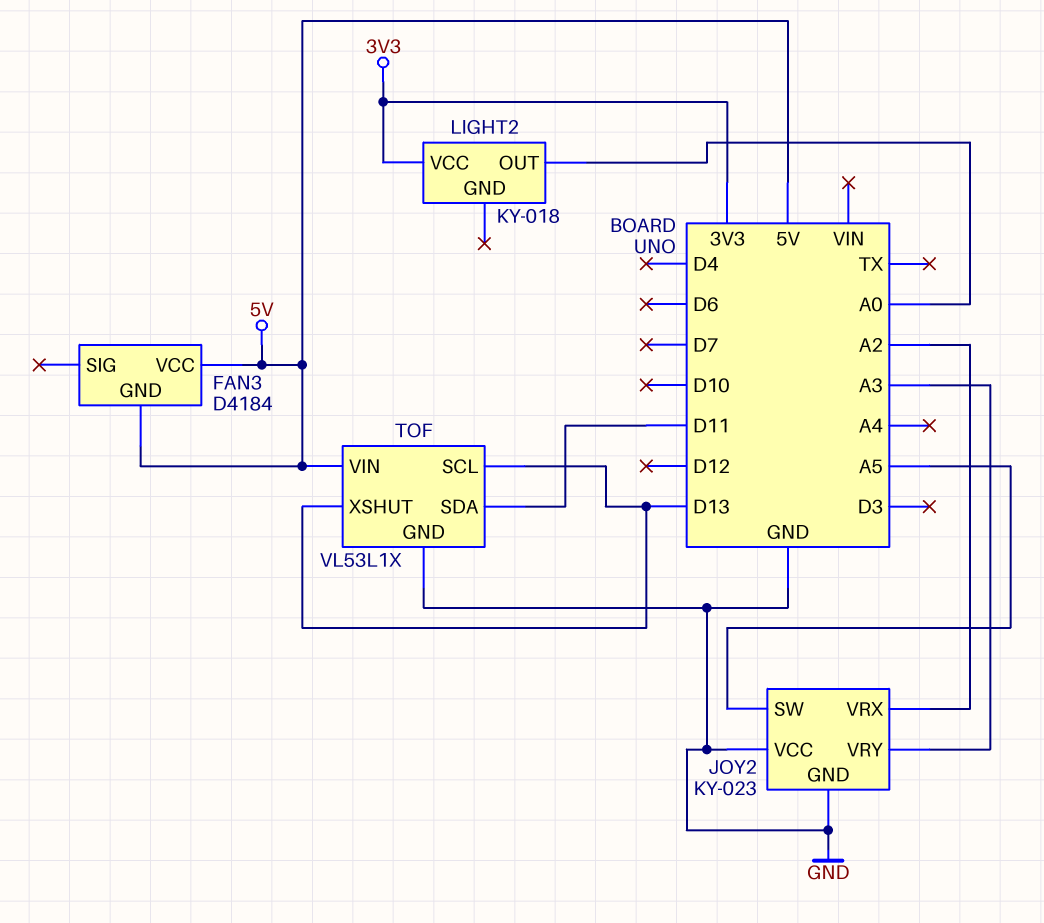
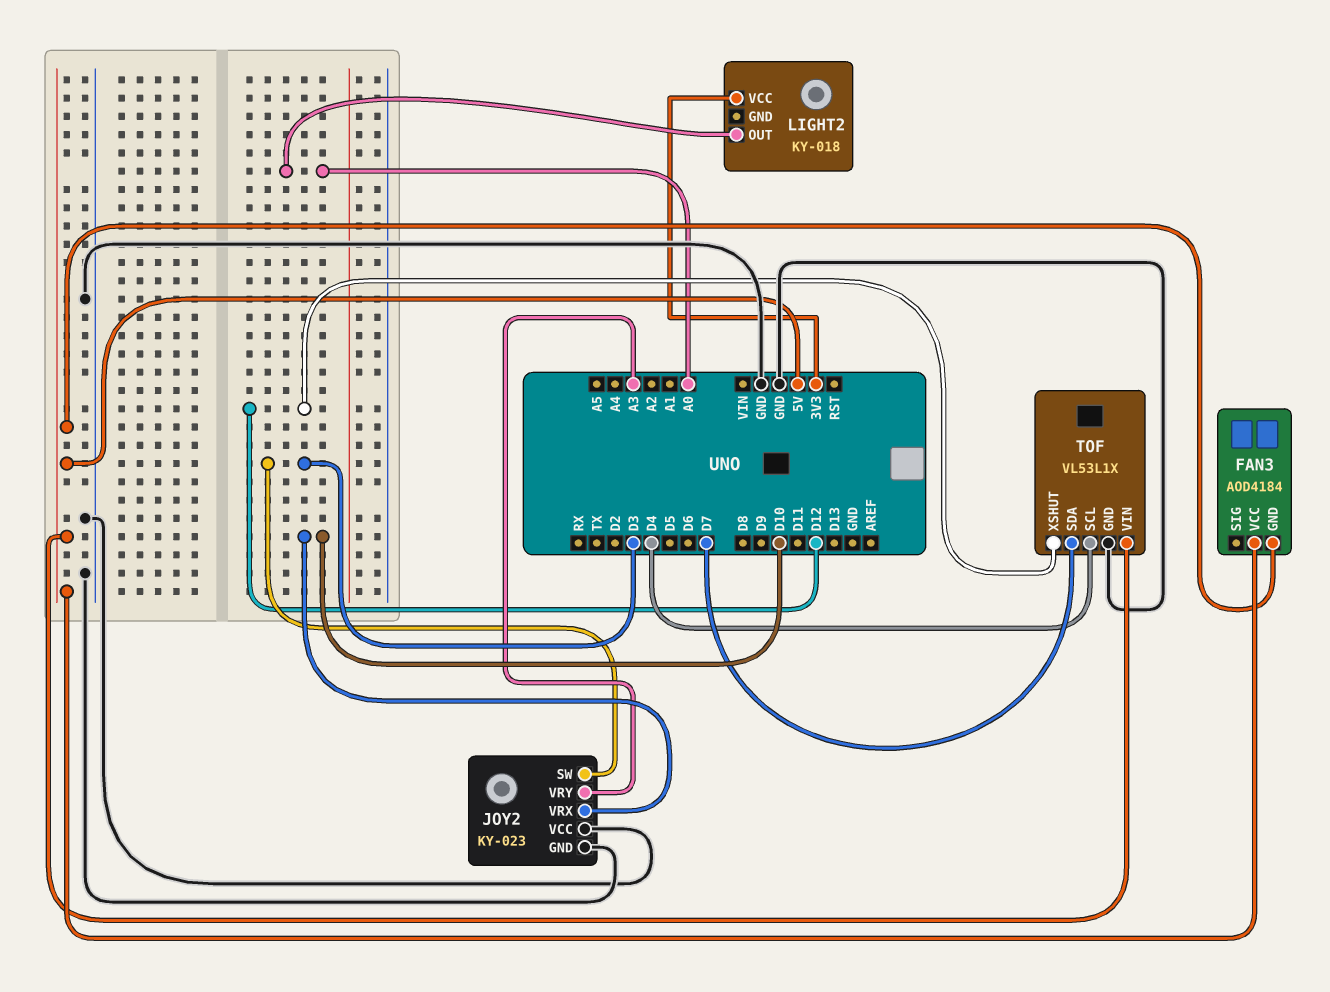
FAN3: D4184 -> AOD4184
JOY2 pin SW: A5 -> D3
JOY2 pin VRX: A2 -> D10
TOF pin SCL: D13 -> D4
TOF pin SDA: D11 -> D7
TOF pin XSHUT: D13 -> D12

